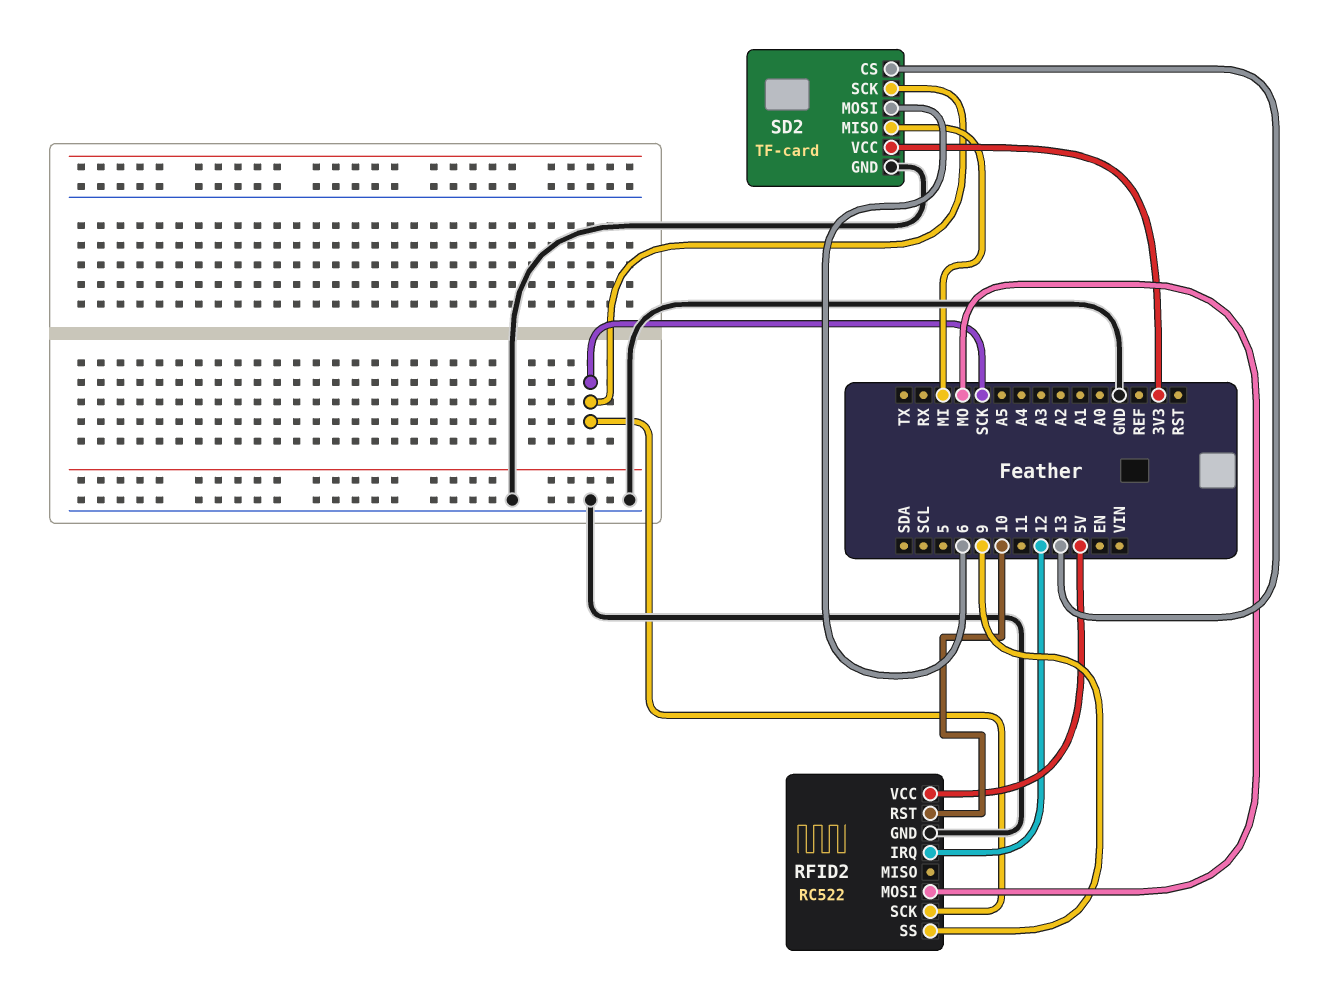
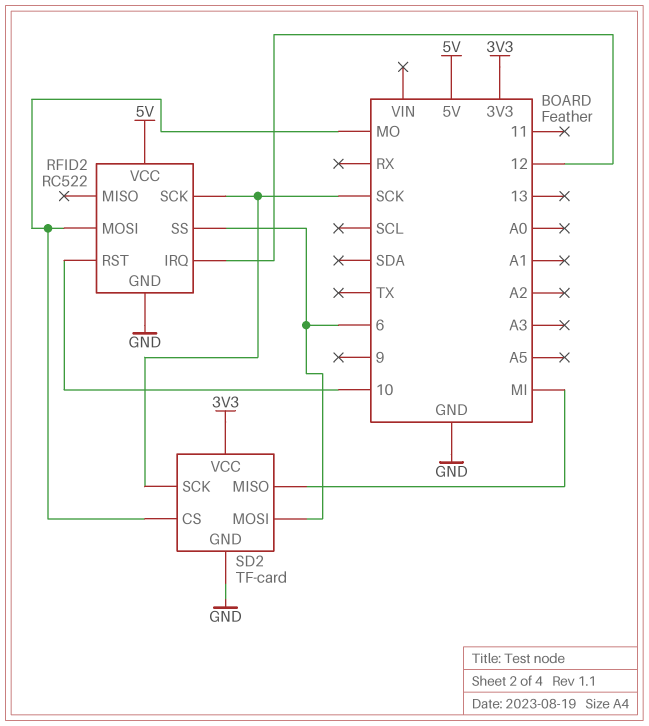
RFID2 pin SS: 9 -> 6
SD2 pin CS: 13 -> MO

